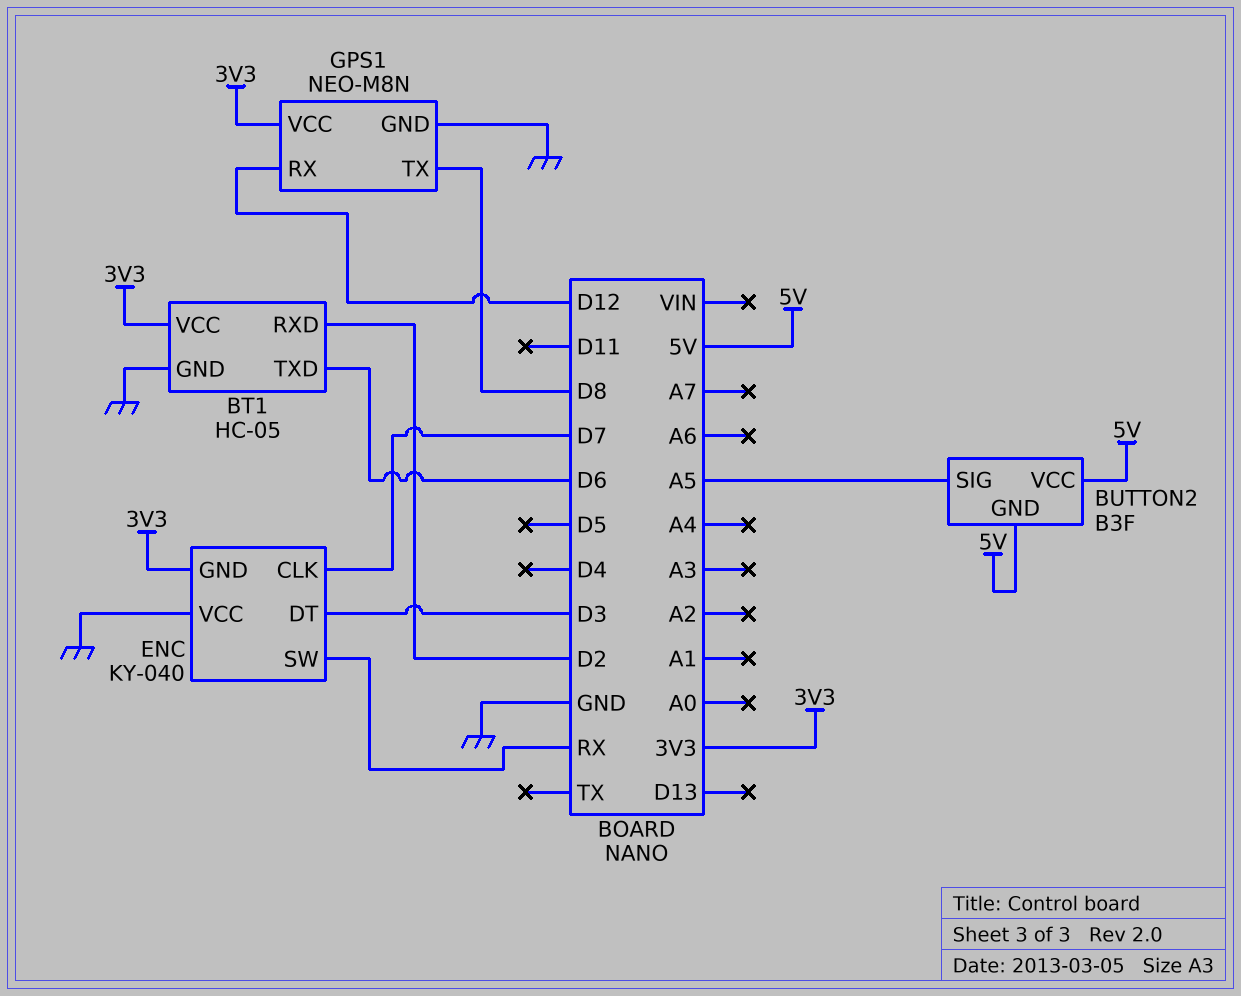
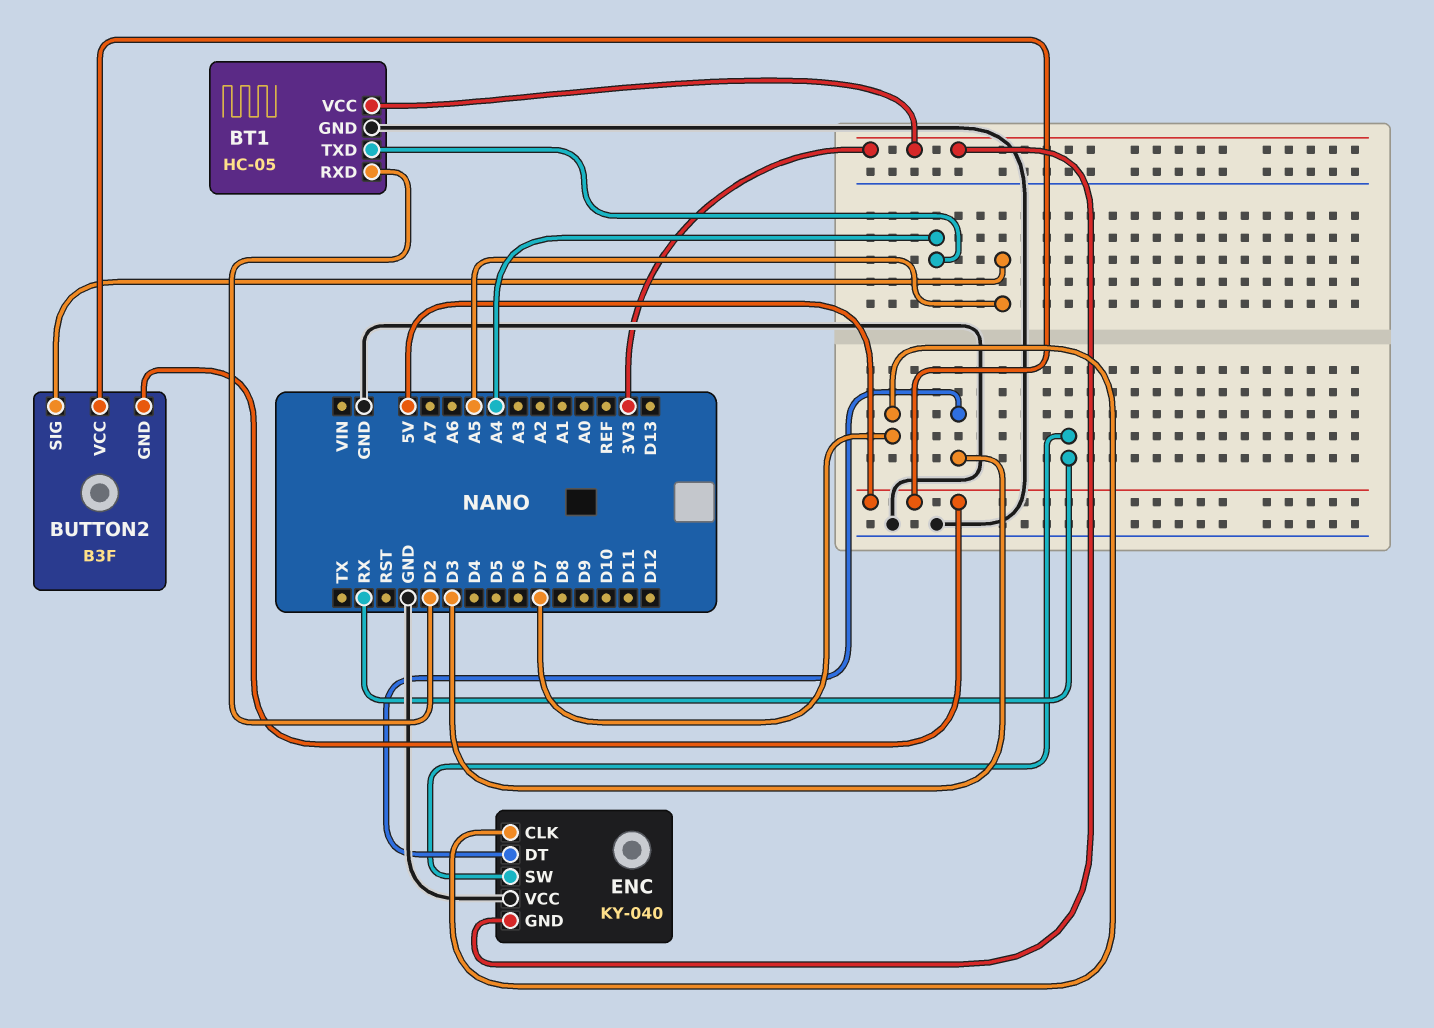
BT1 pin TXD: D6 -> A4
GPS1: NEO-M8N -> none
GPS1 pin GND: GND -> none
GPS1 pin RX: D12 -> none
GPS1 pin TX: D8 -> none
GPS1 pin VCC: 3V3 -> none

